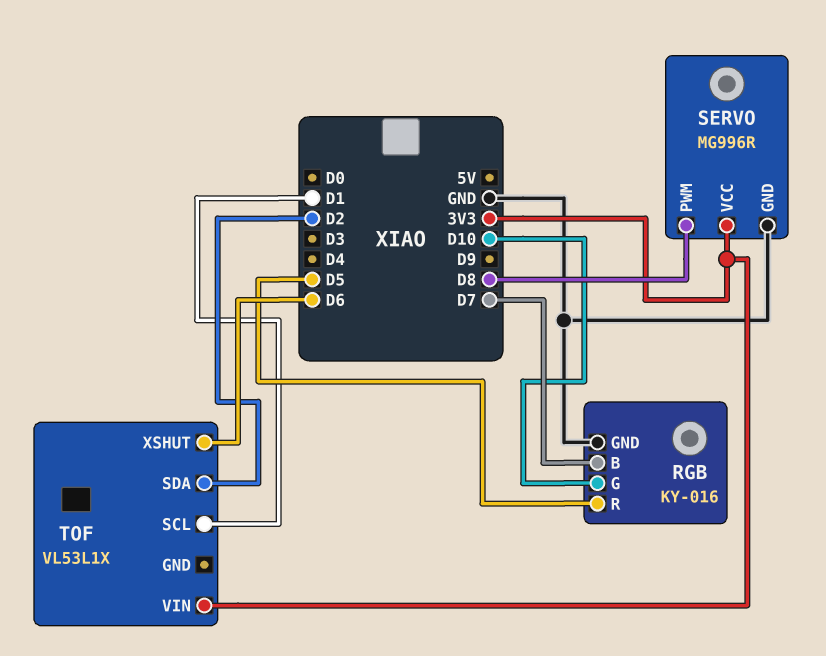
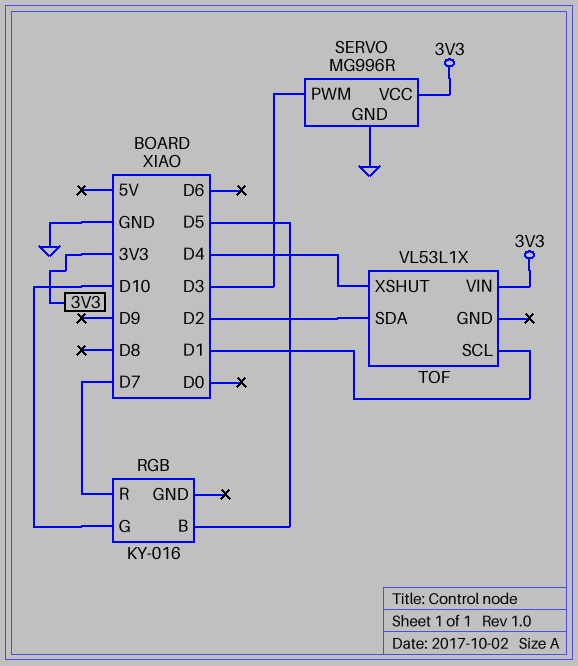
RGB pin B: D7 -> D5
RGB pin GND: GND -> none
RGB pin R: D5 -> D7
SERVO pin PWM: D8 -> D3
TOF pin XSHUT: D6 -> D4

